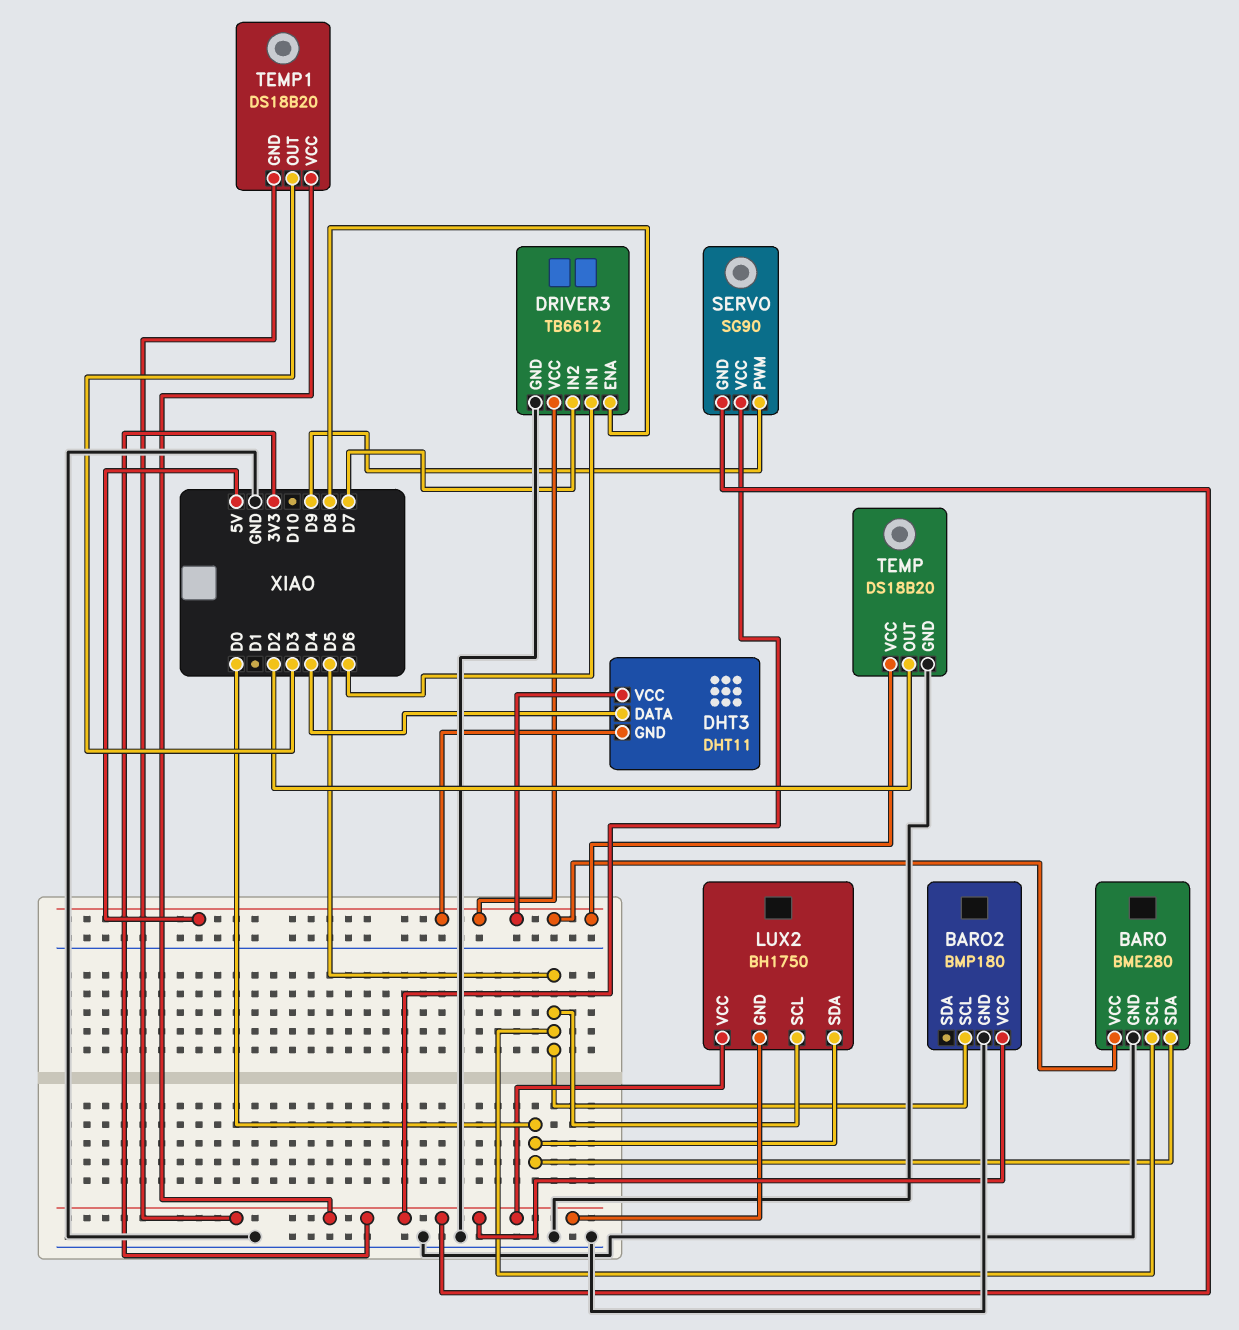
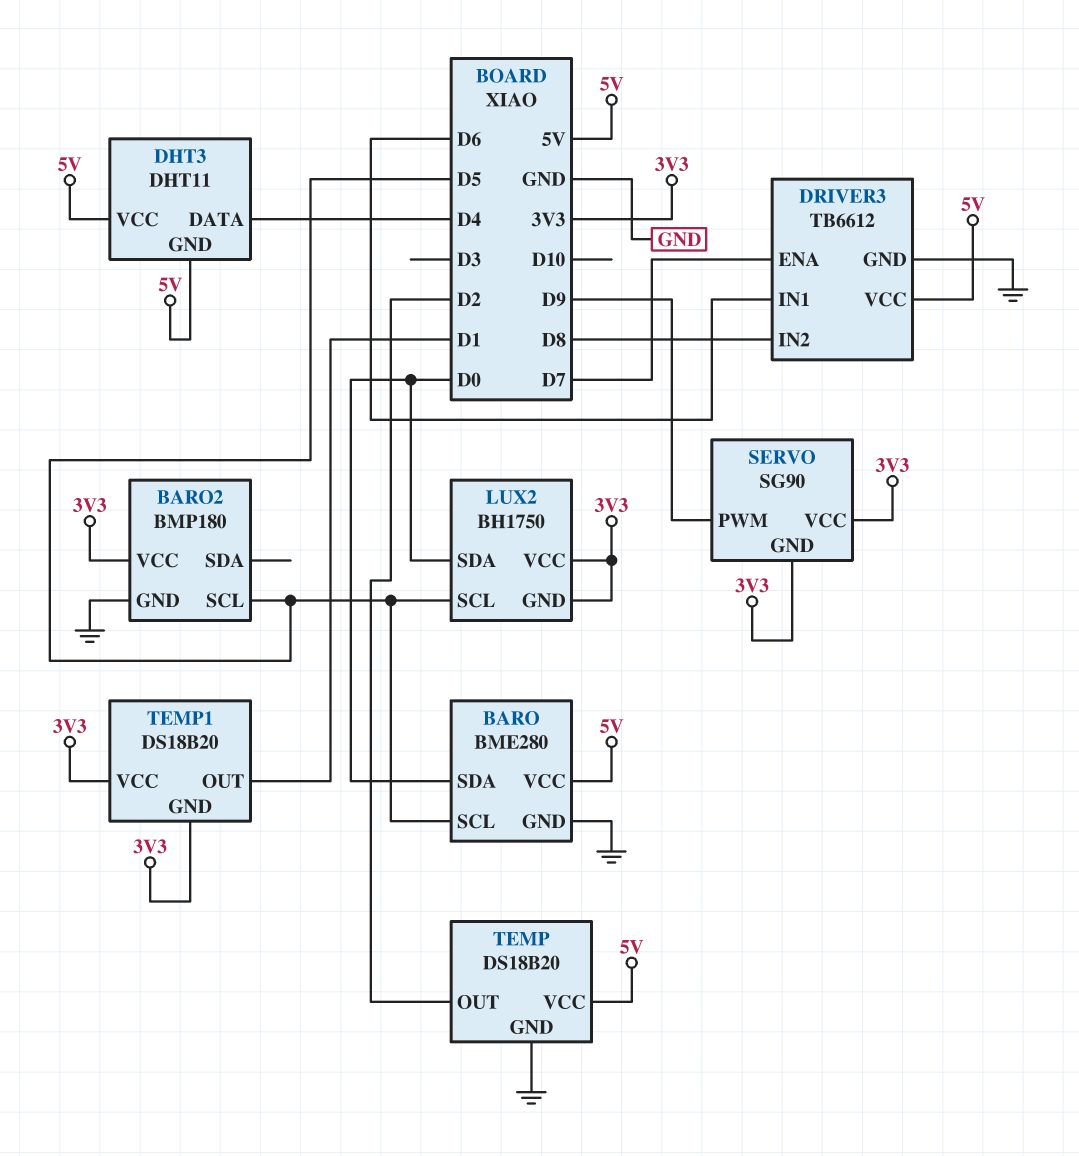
DRIVER3 pin ENA: D8 -> D7
DRIVER3 pin IN2: D7 -> D8
TEMP1 pin OUT: D3 -> D1

